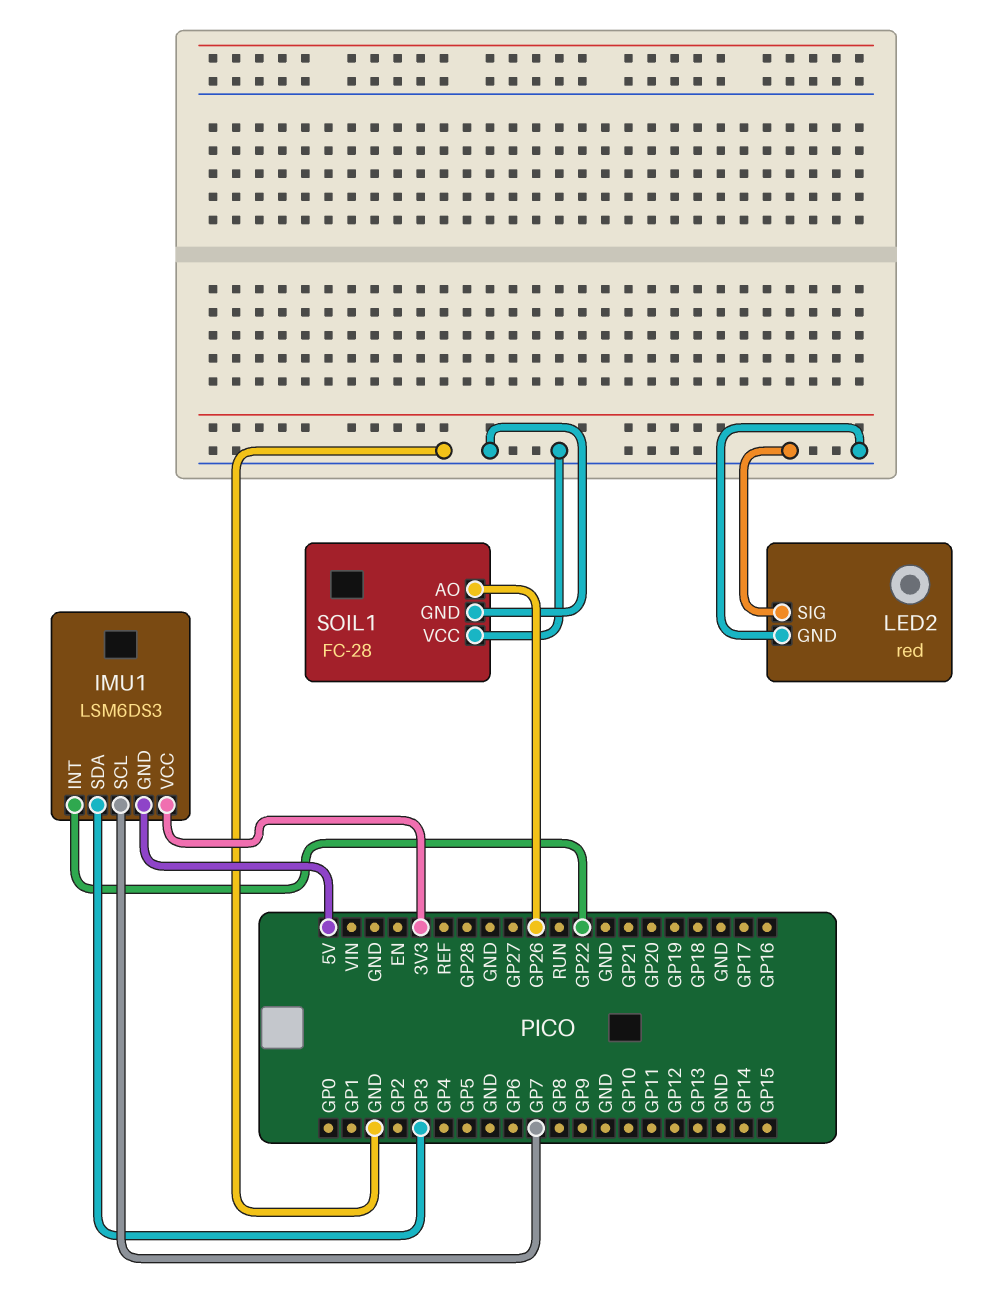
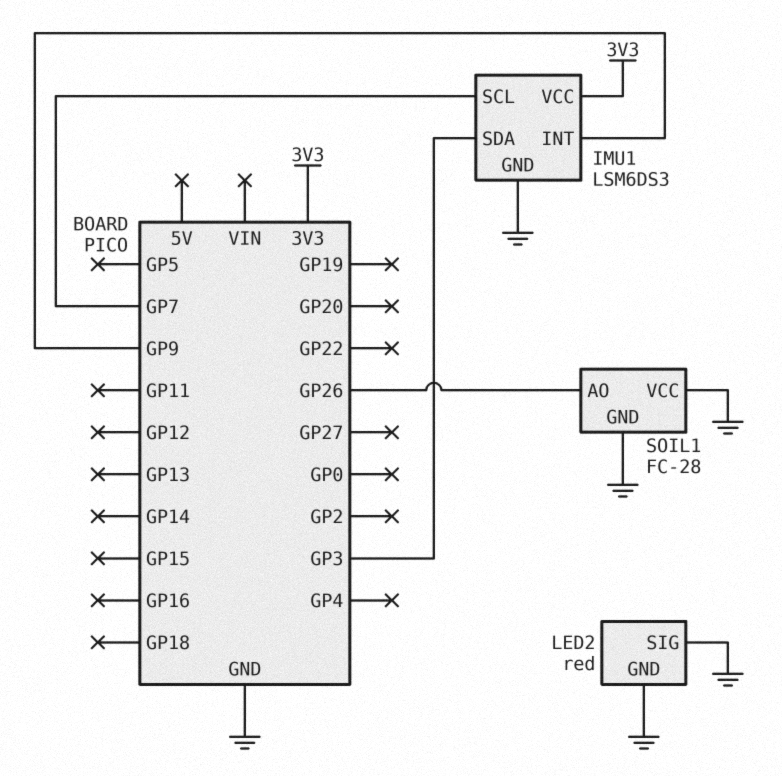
IMU1 pin GND: 5V -> GND
IMU1 pin INT: GP22 -> GP9

